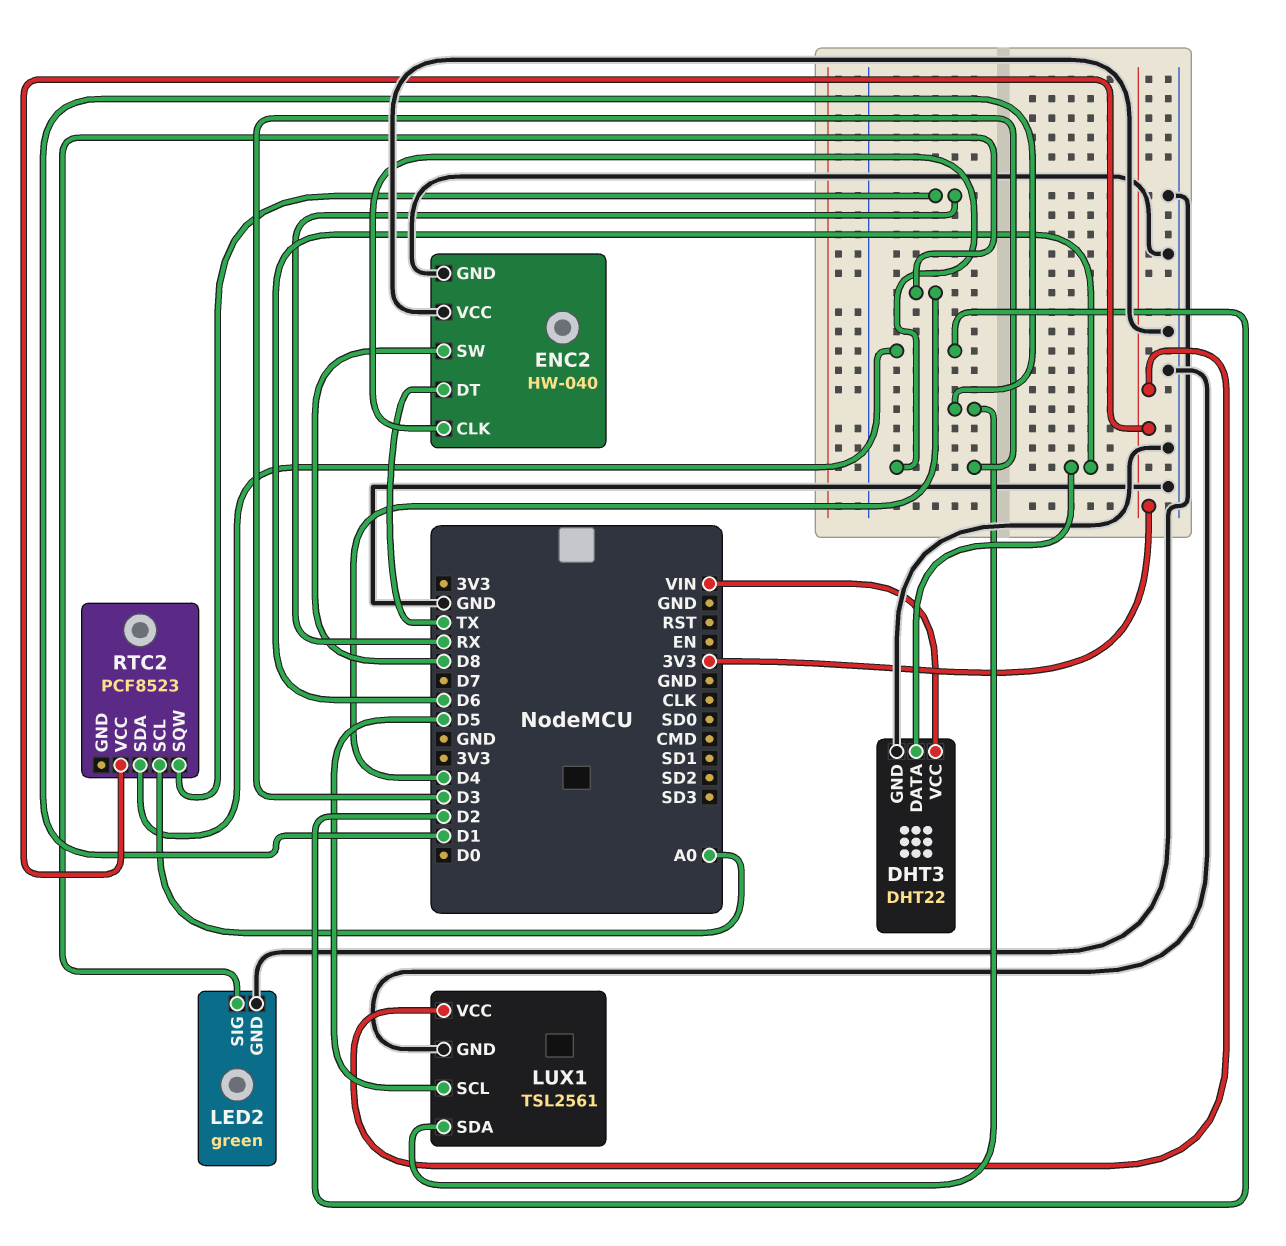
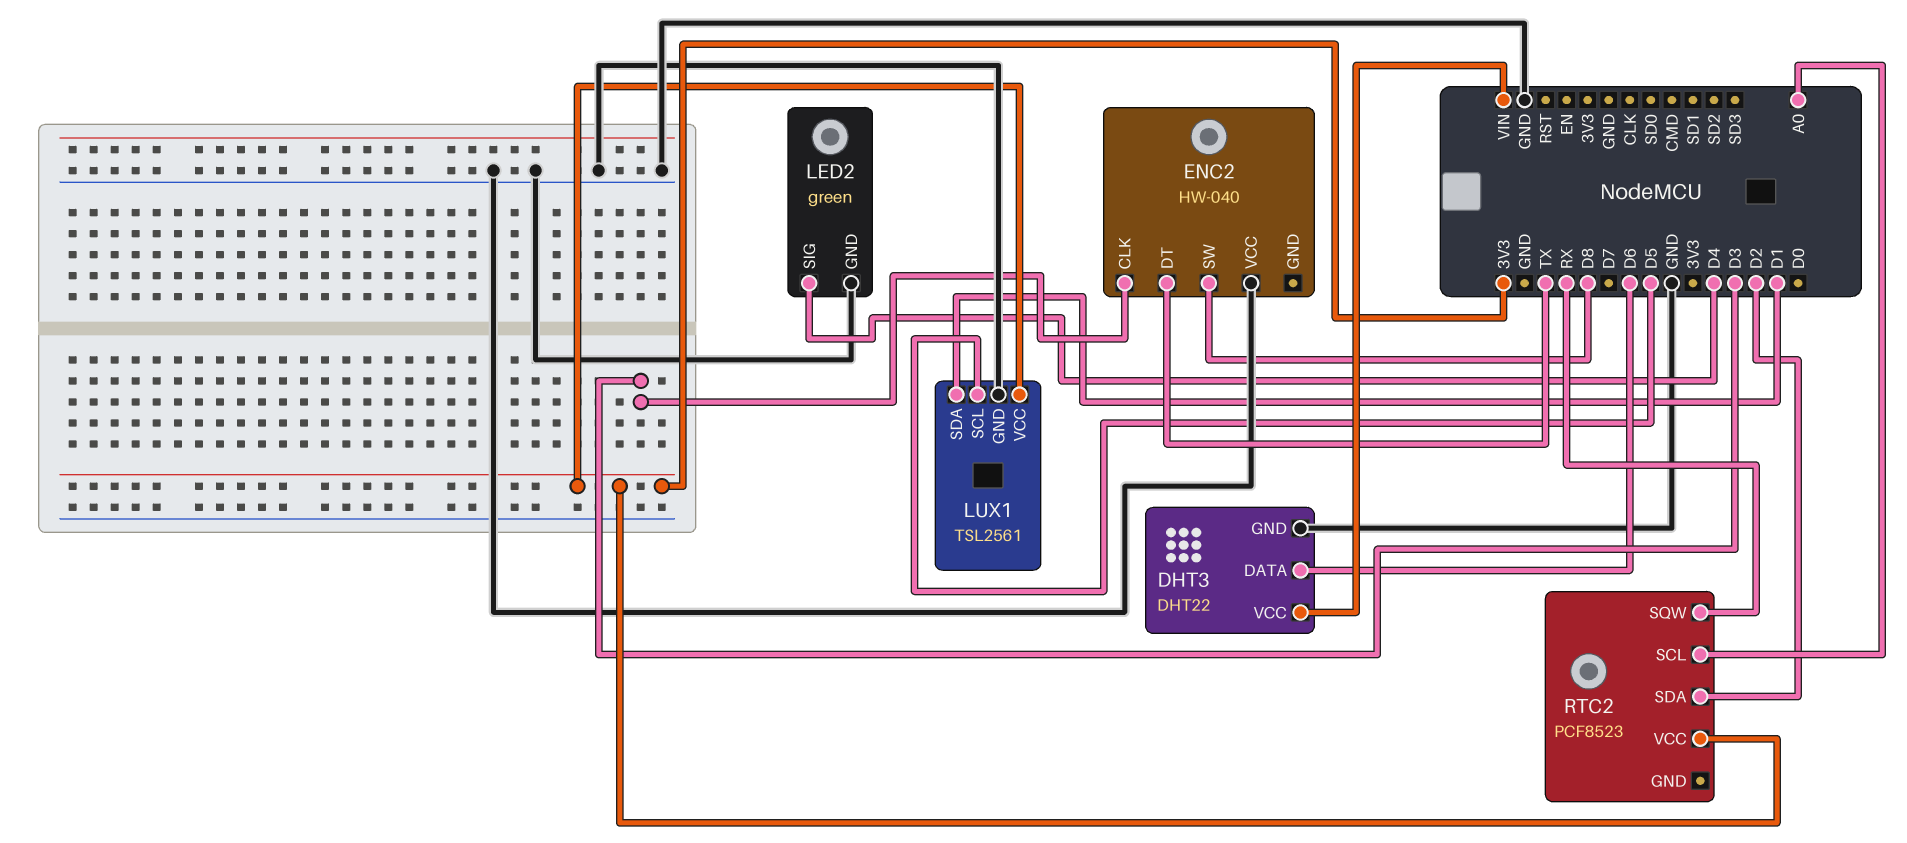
ENC2 pin GND: GND -> none

